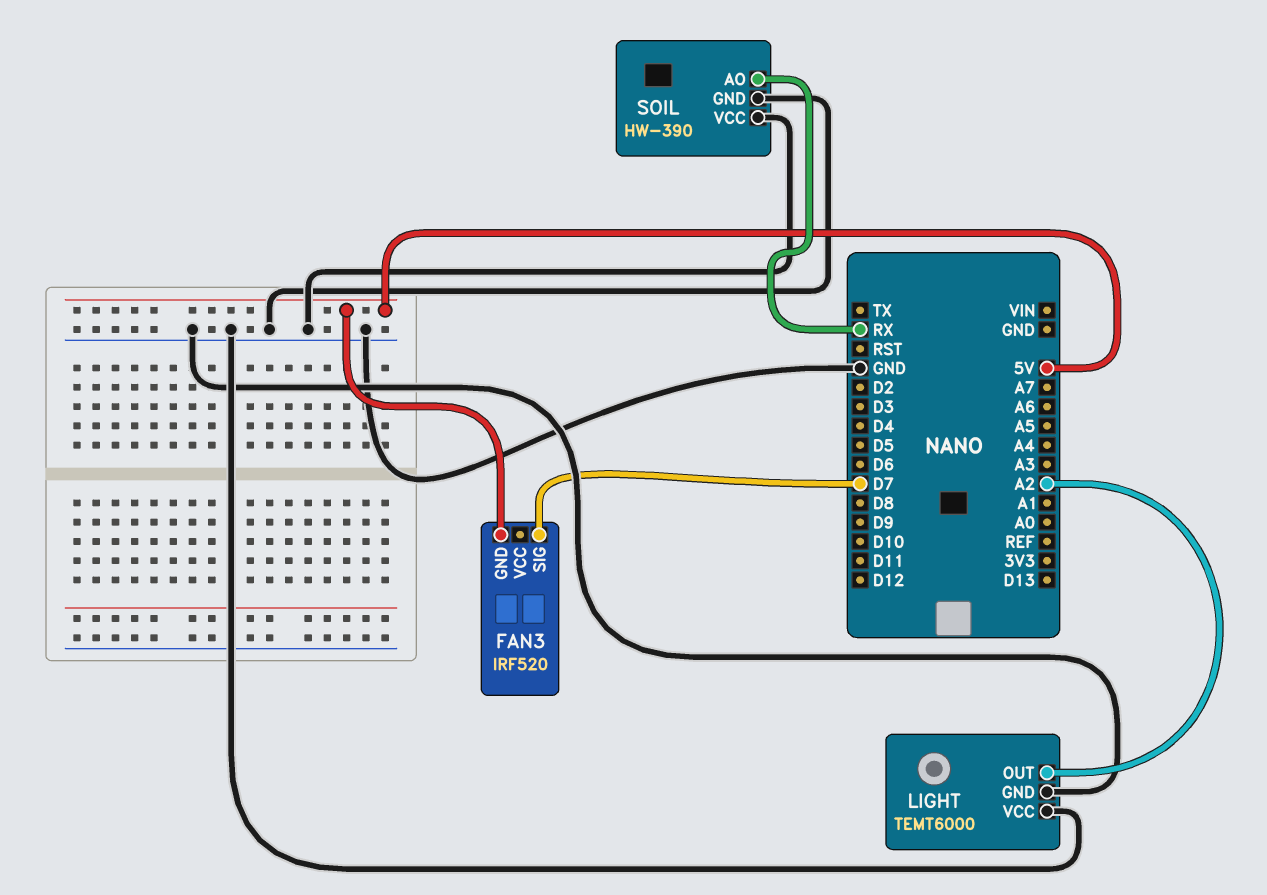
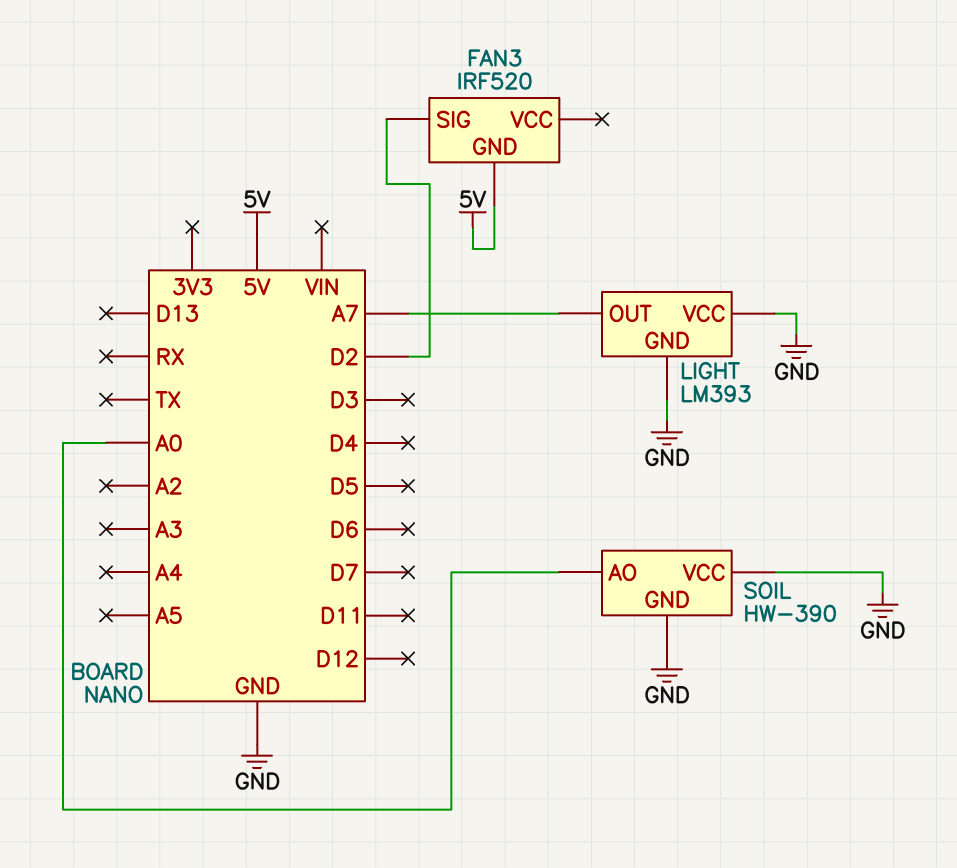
FAN3 pin SIG: D7 -> D2
LIGHT: TEMT6000 -> LM393
LIGHT pin OUT: A2 -> A7
SOIL pin AO: RX -> A0

